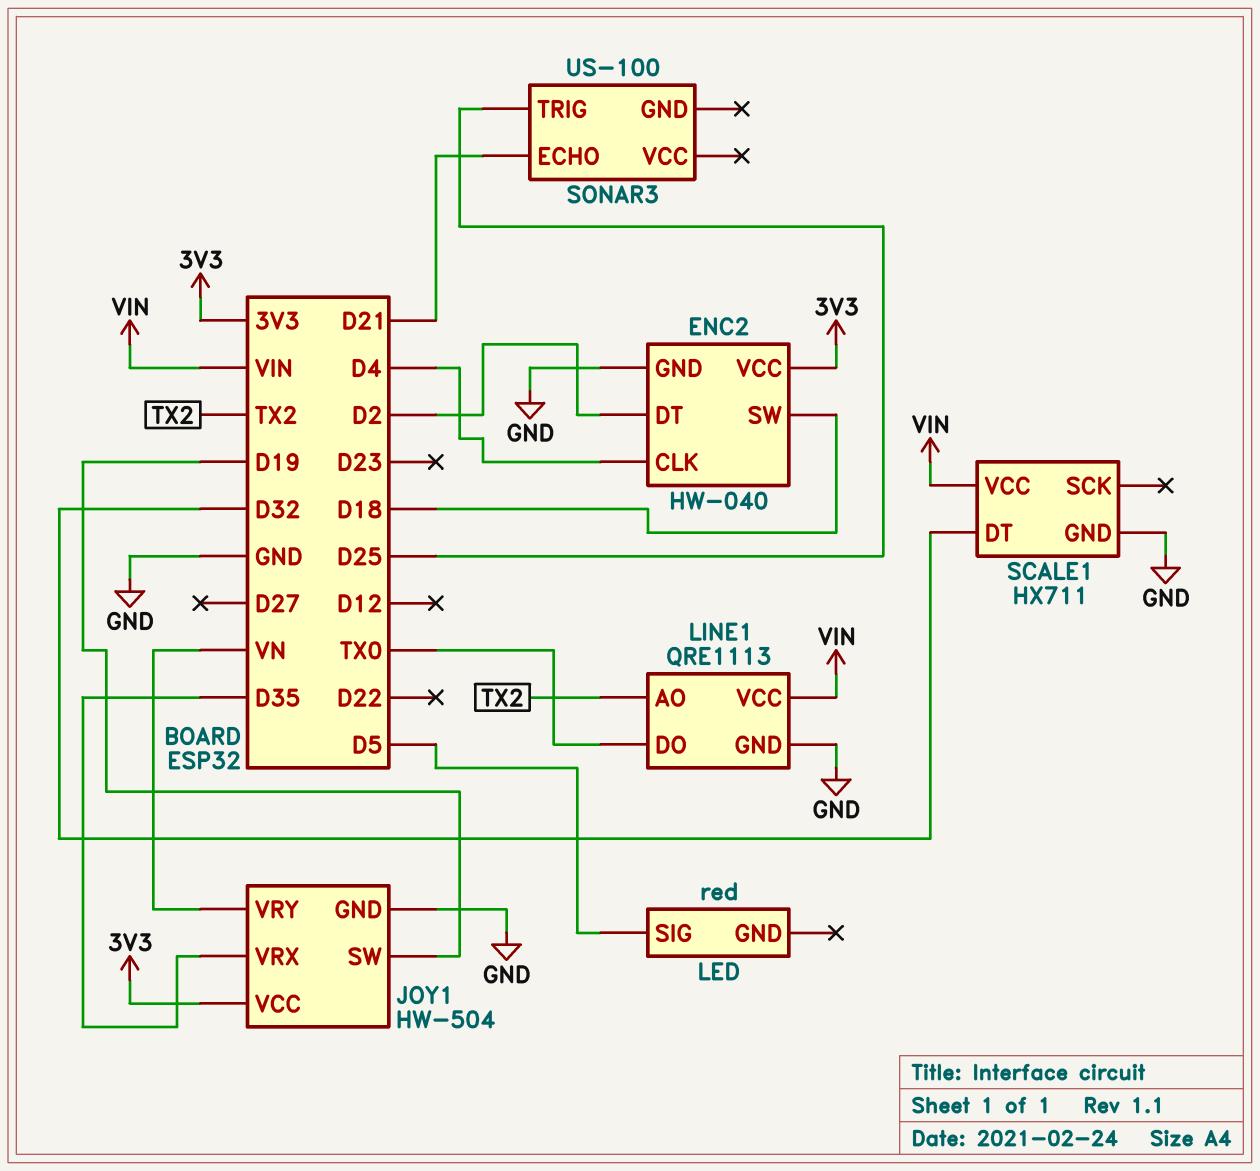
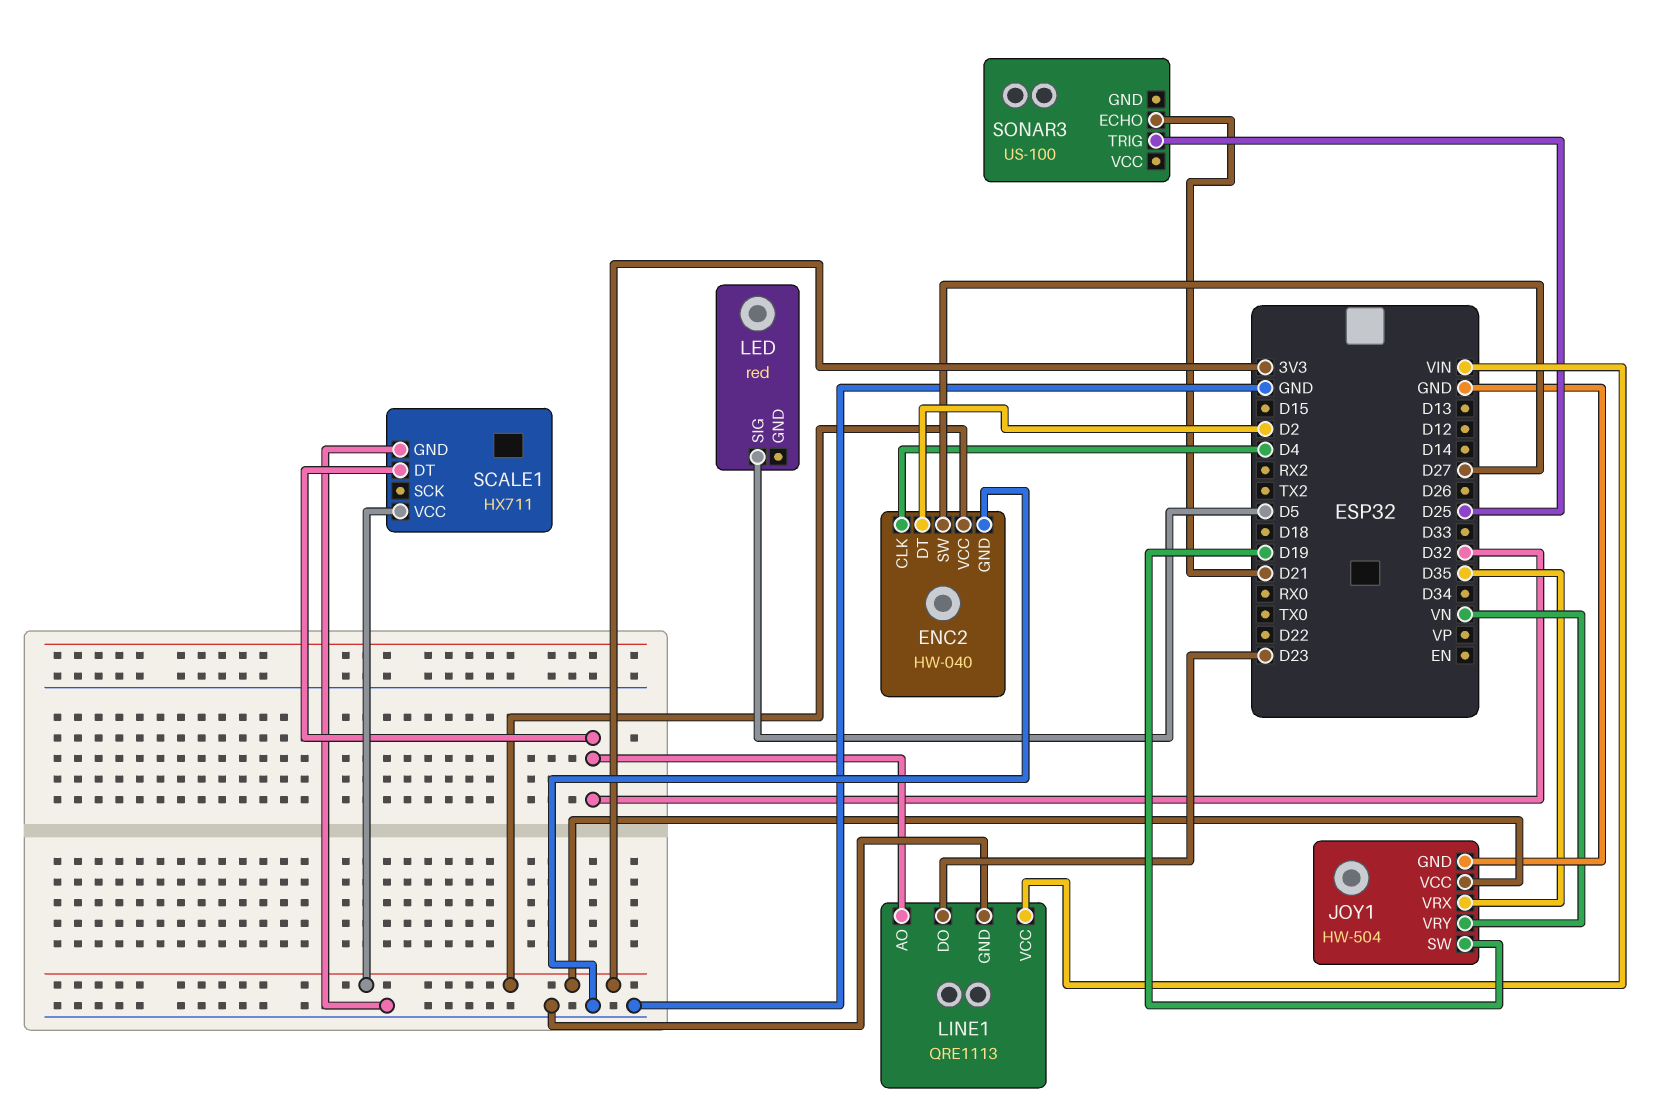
ENC2 pin SW: D18 -> D27
LINE1 pin AO: TX2 -> D32
LINE1 pin DO: TX0 -> D23
SCALE1 pin VCC: VIN -> 3V3

